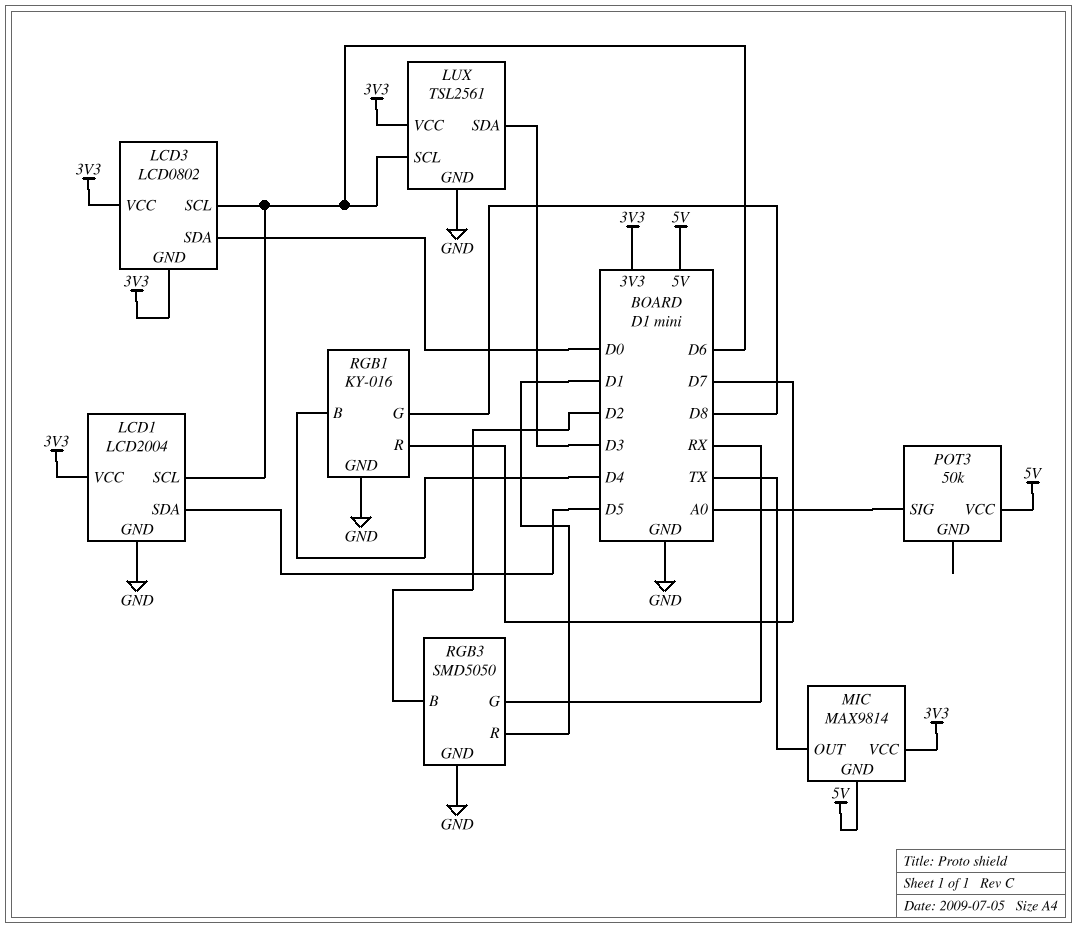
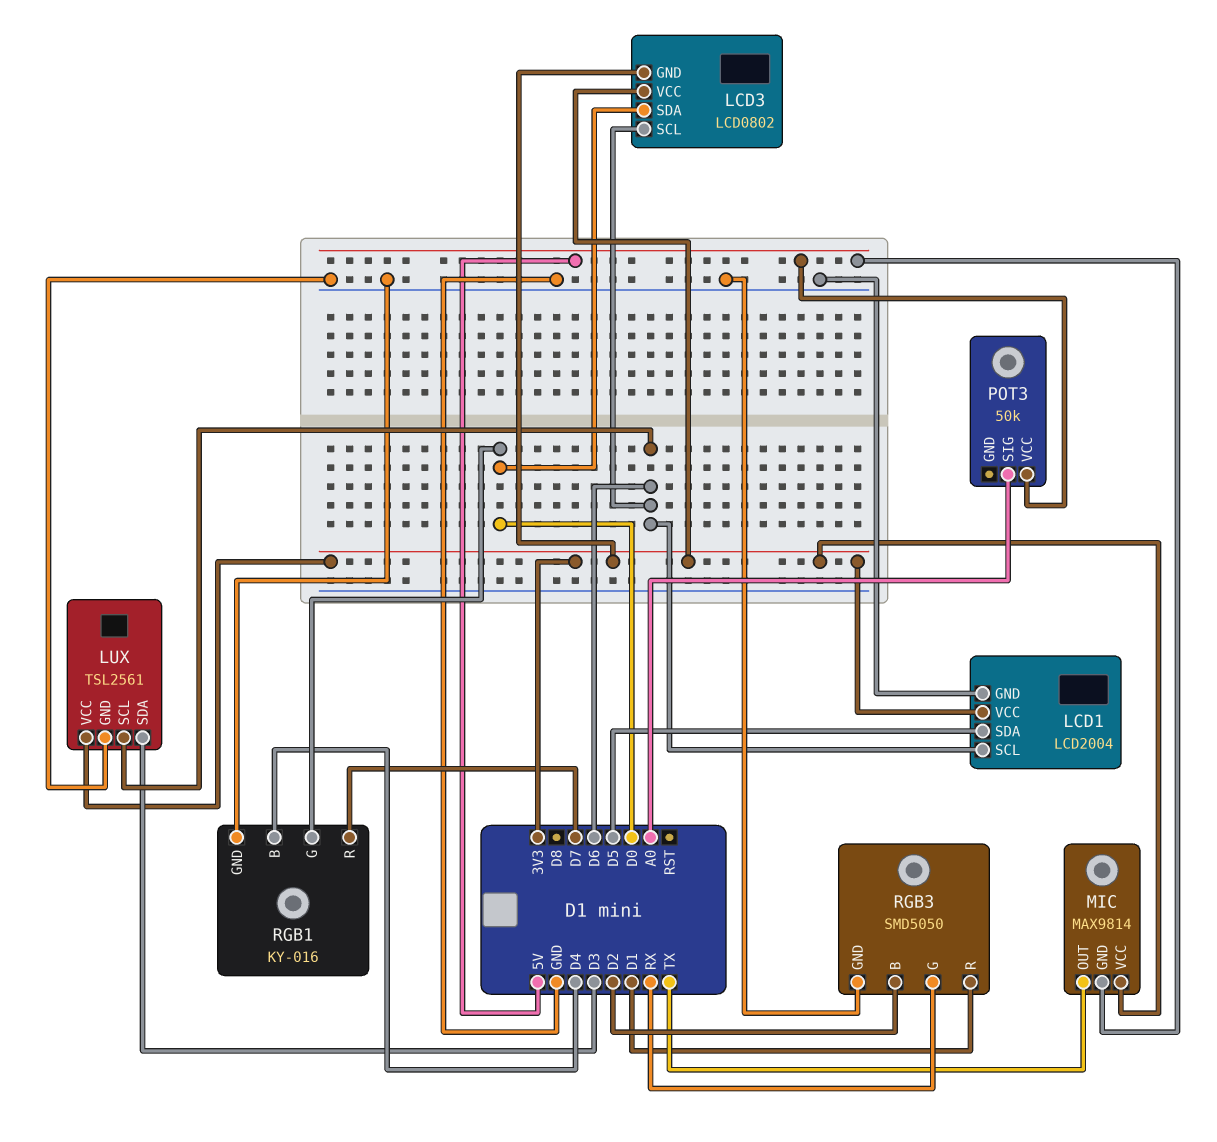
RGB1 pin G: D8 -> D0

